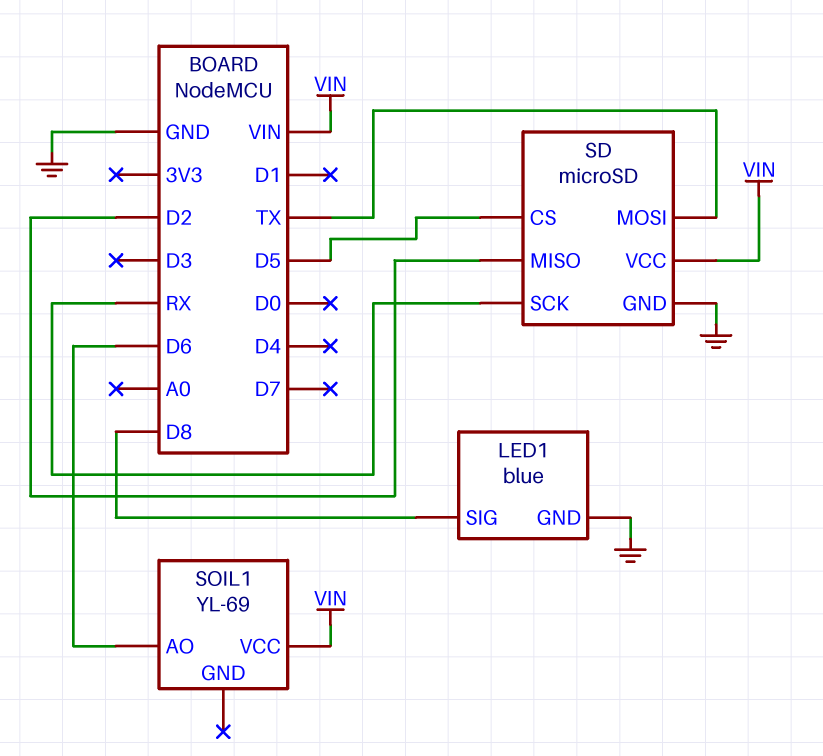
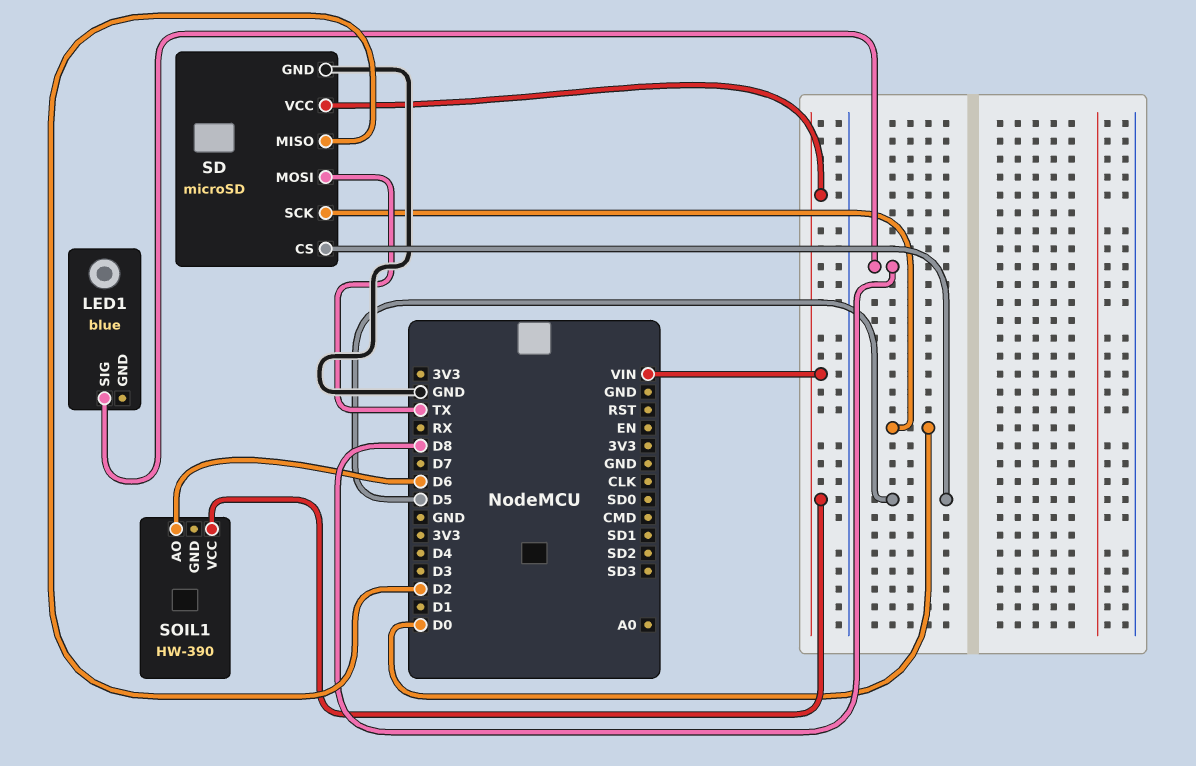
LED1 pin GND: GND -> none
SD pin SCK: RX -> D0
SOIL1: YL-69 -> HW-390

